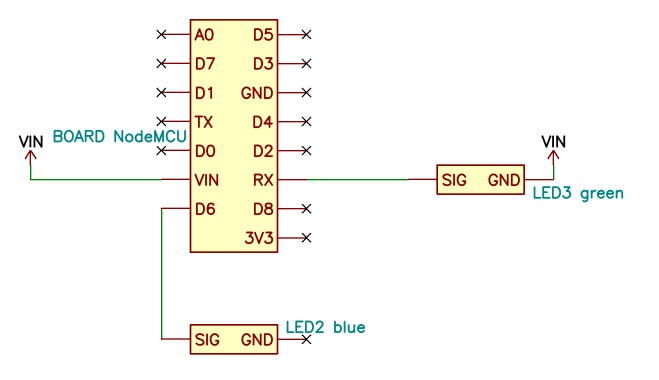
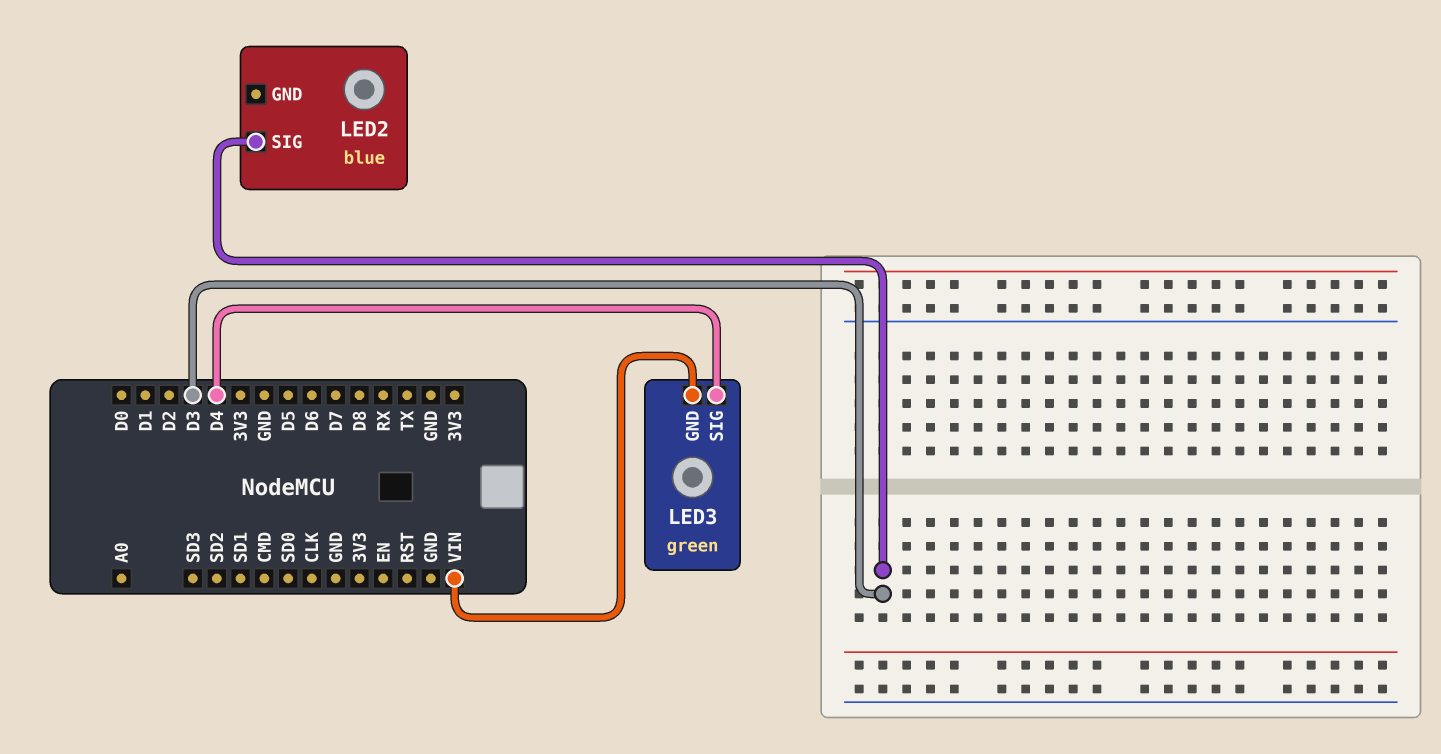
LED2 pin SIG: D6 -> D3
LED3 pin SIG: RX -> D4

